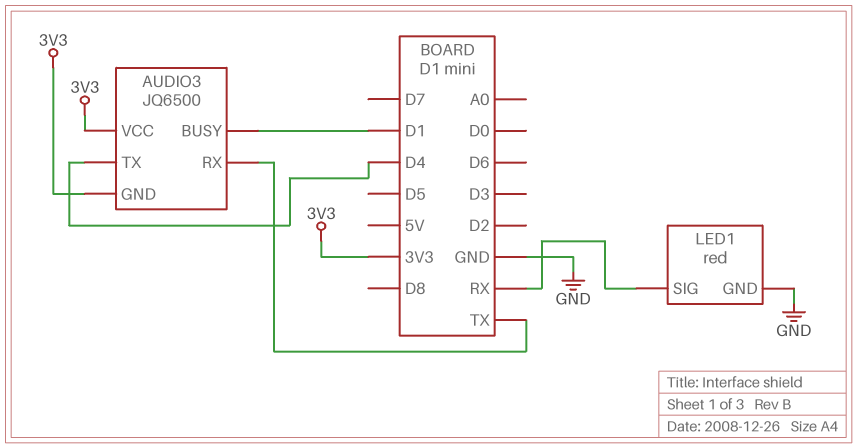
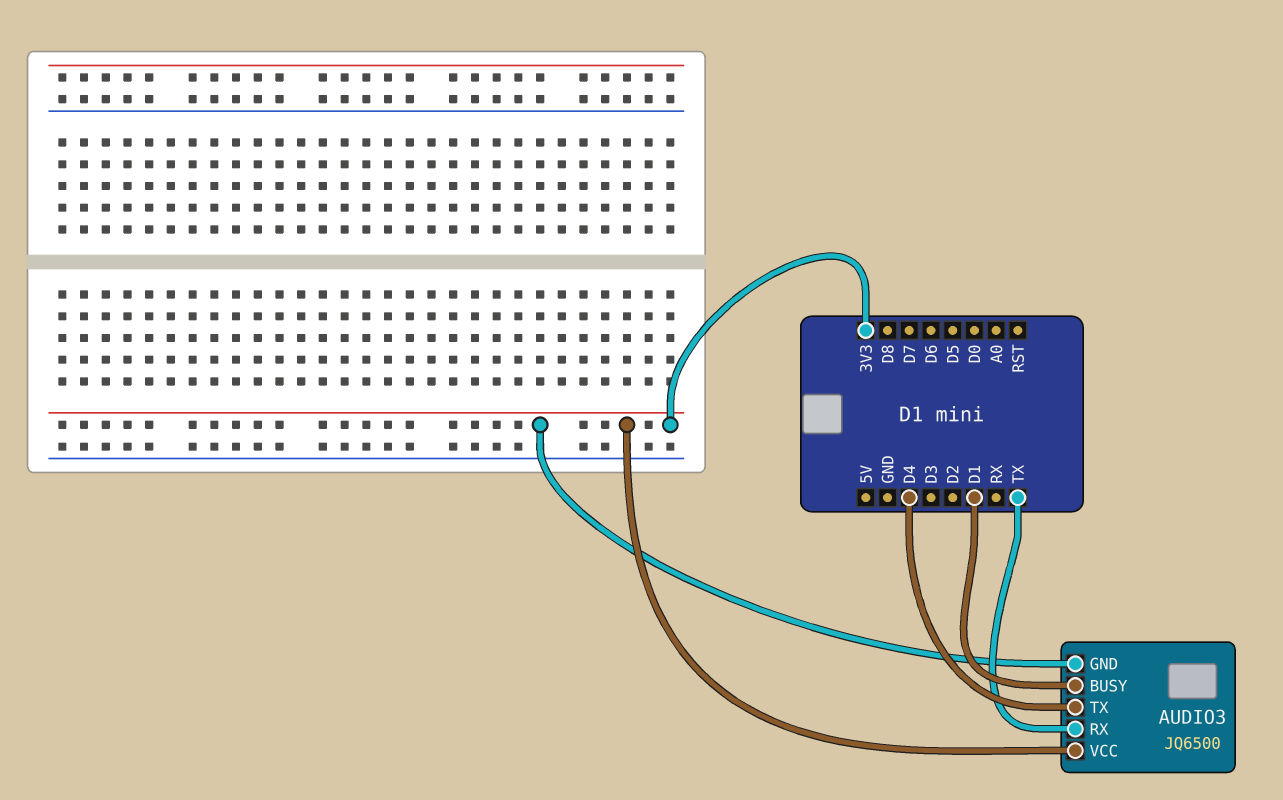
LED1: red -> none
LED1 pin GND: GND -> none
LED1 pin SIG: RX -> none

